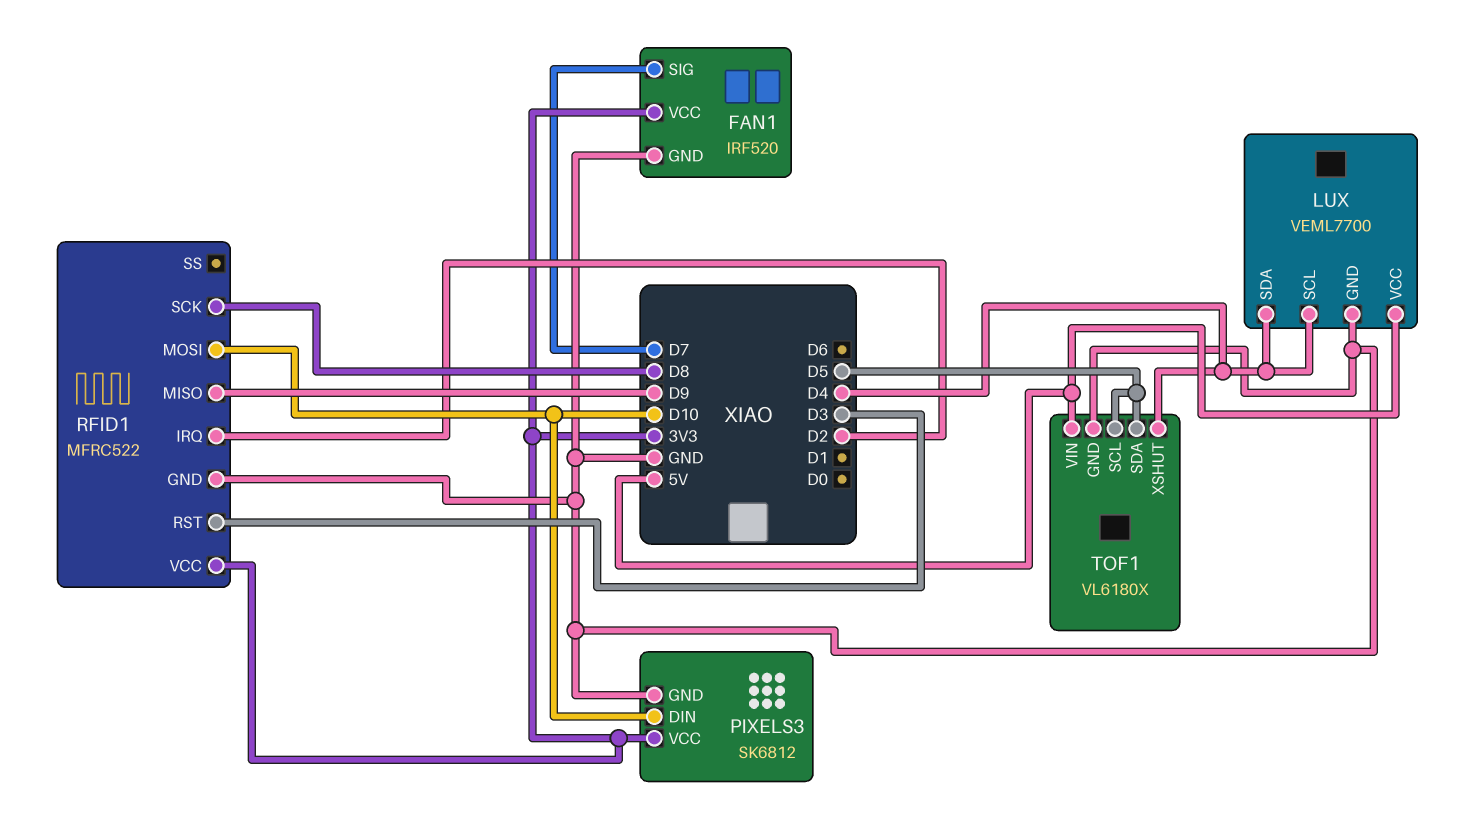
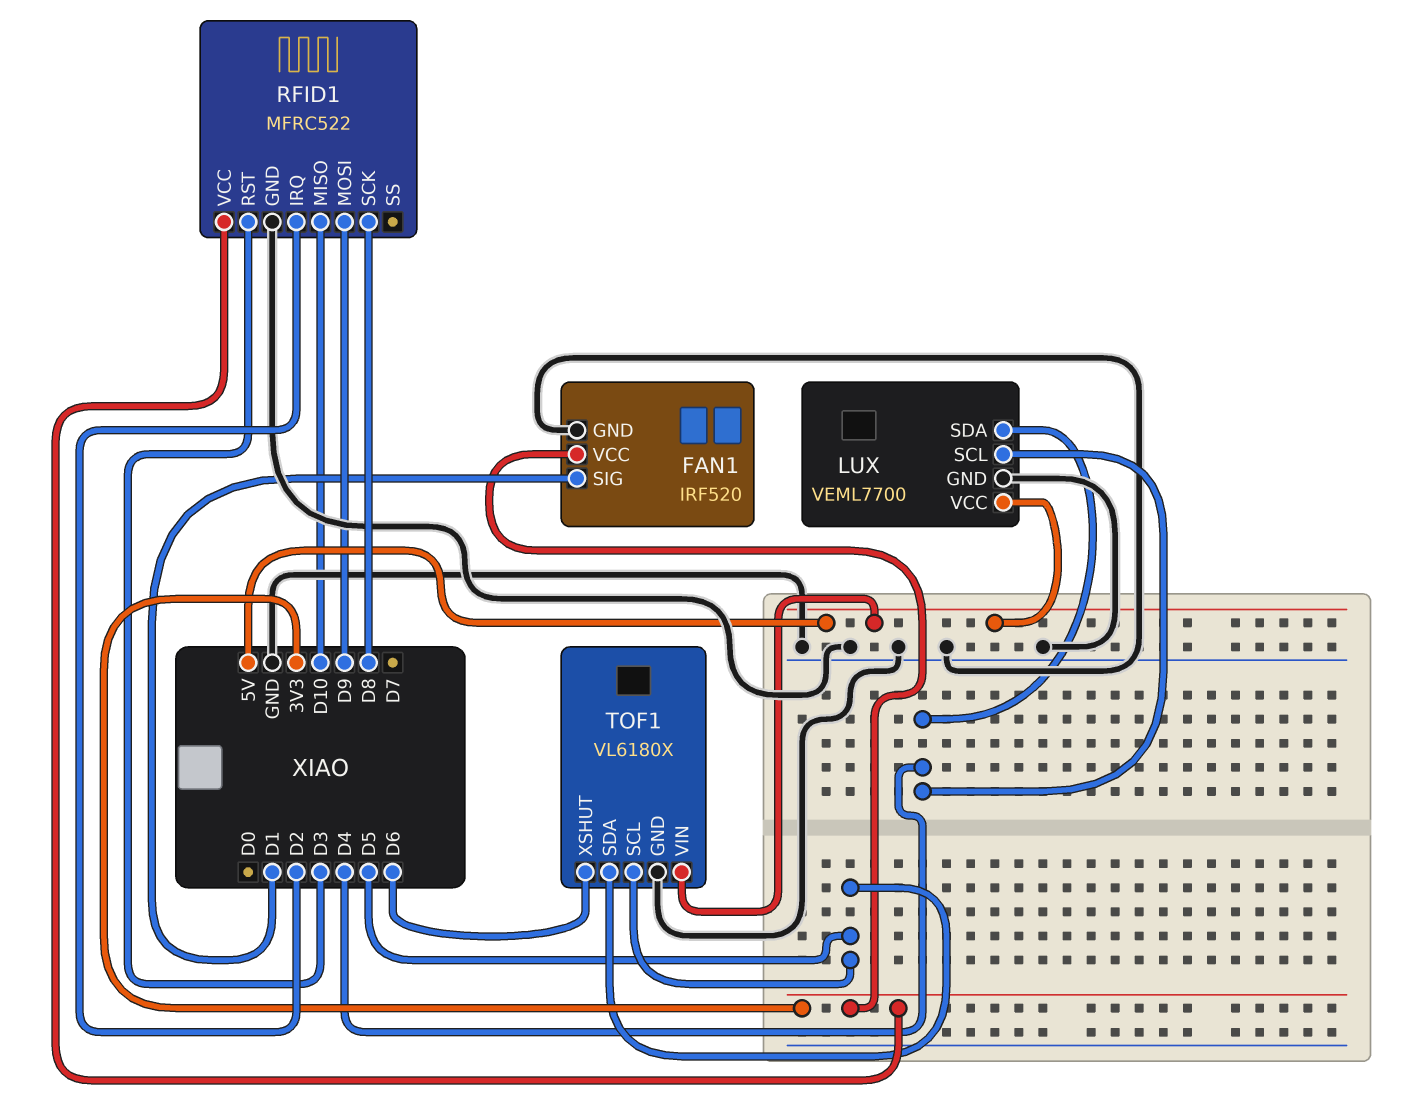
FAN1 pin SIG: D7 -> D1
PIXELS3: SK6812 -> none
PIXELS3 pin DIN: D10 -> none
PIXELS3 pin GND: GND -> none
PIXELS3 pin VCC: 3V3 -> none
RFID1 pin MISO: D9 -> D10
RFID1 pin MOSI: D10 -> D9
TOF1 pin XSHUT: D4 -> D6

